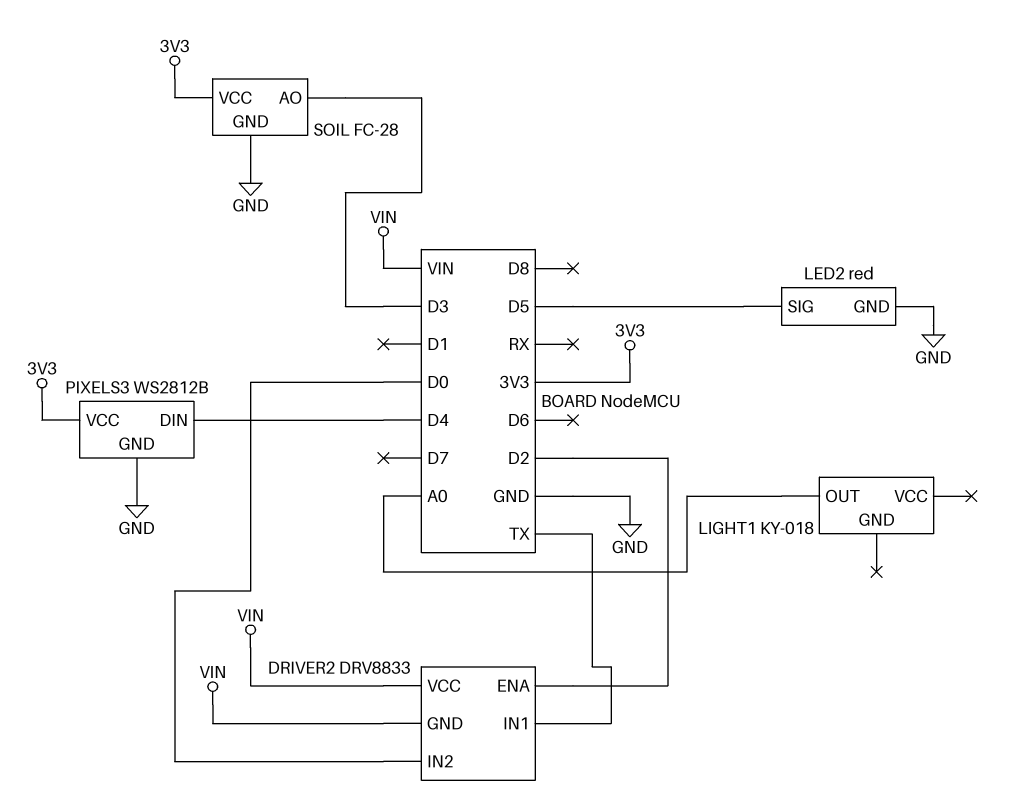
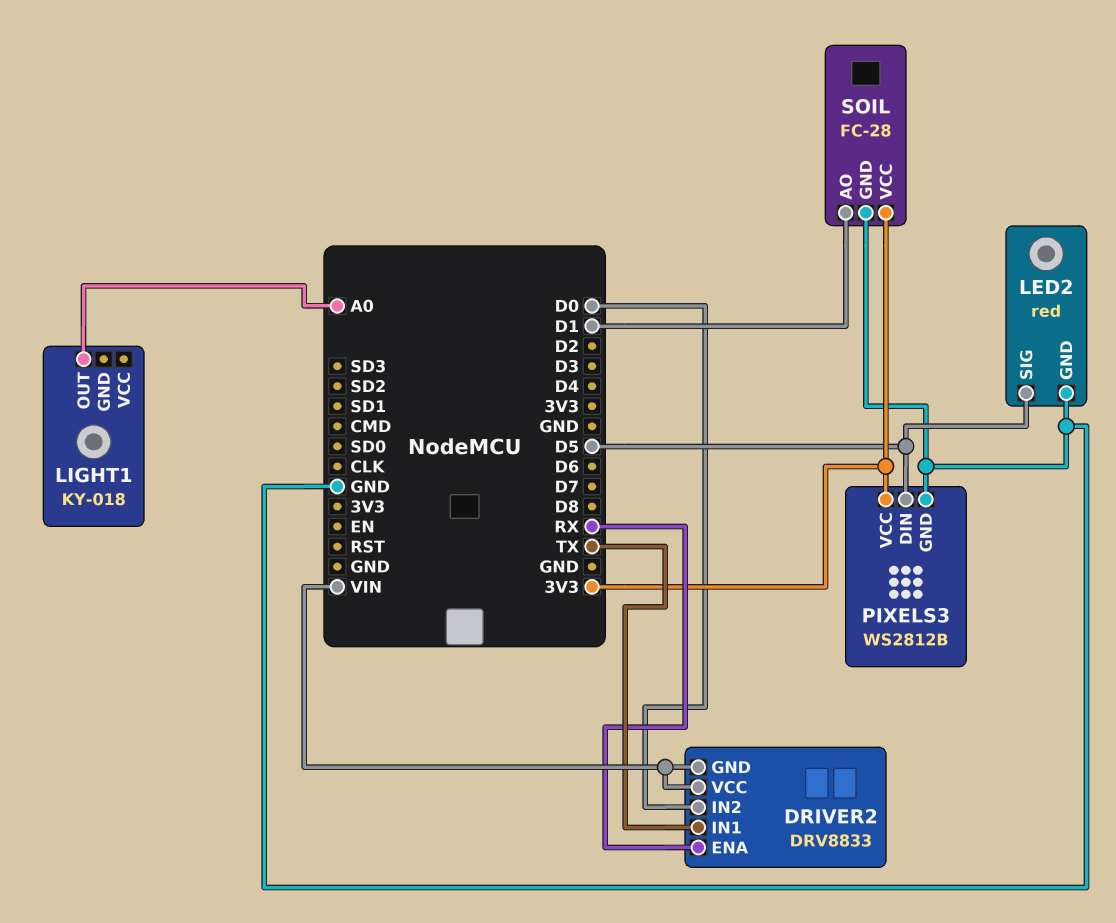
DRIVER2 pin ENA: D2 -> RX
PIXELS3 pin DIN: D4 -> D5
SOIL pin AO: D3 -> D1

